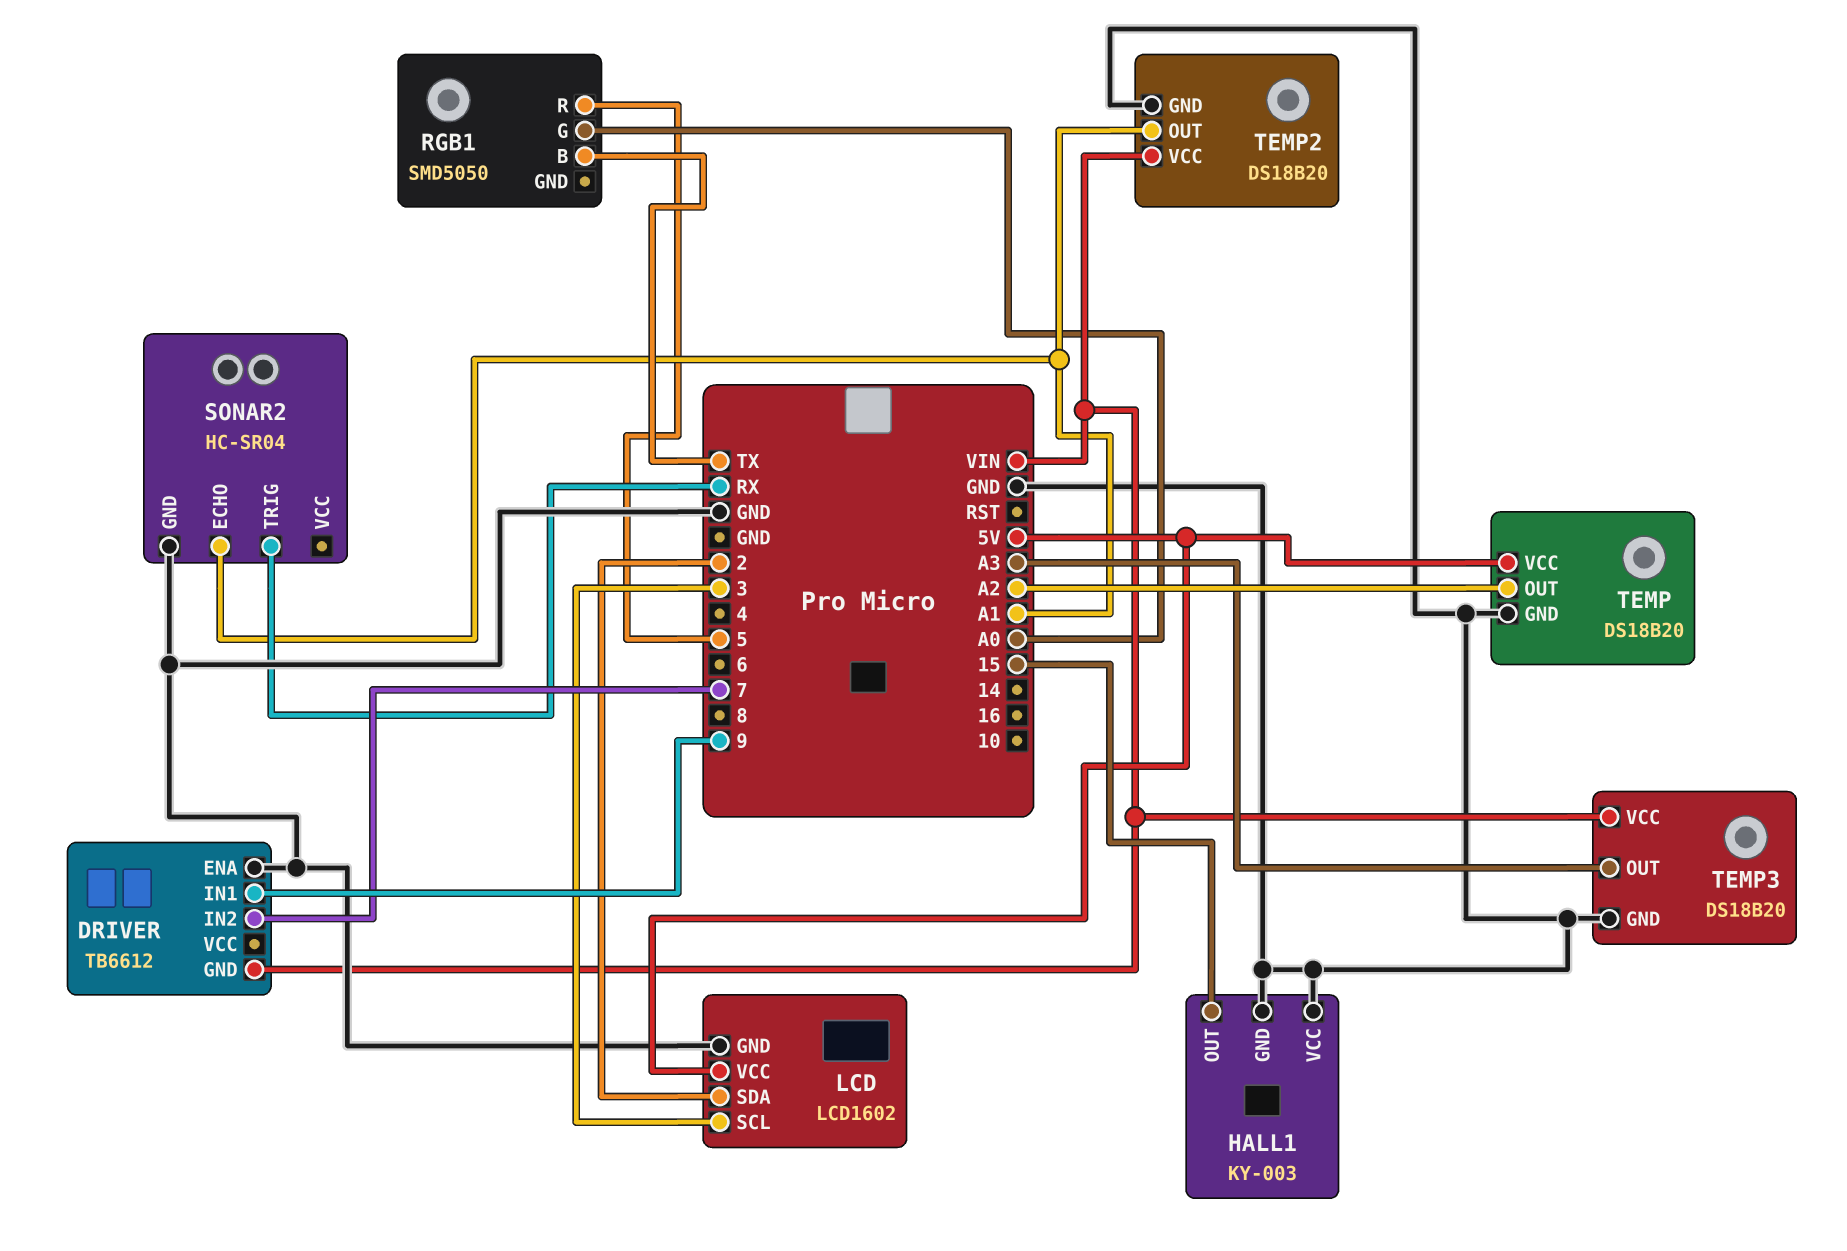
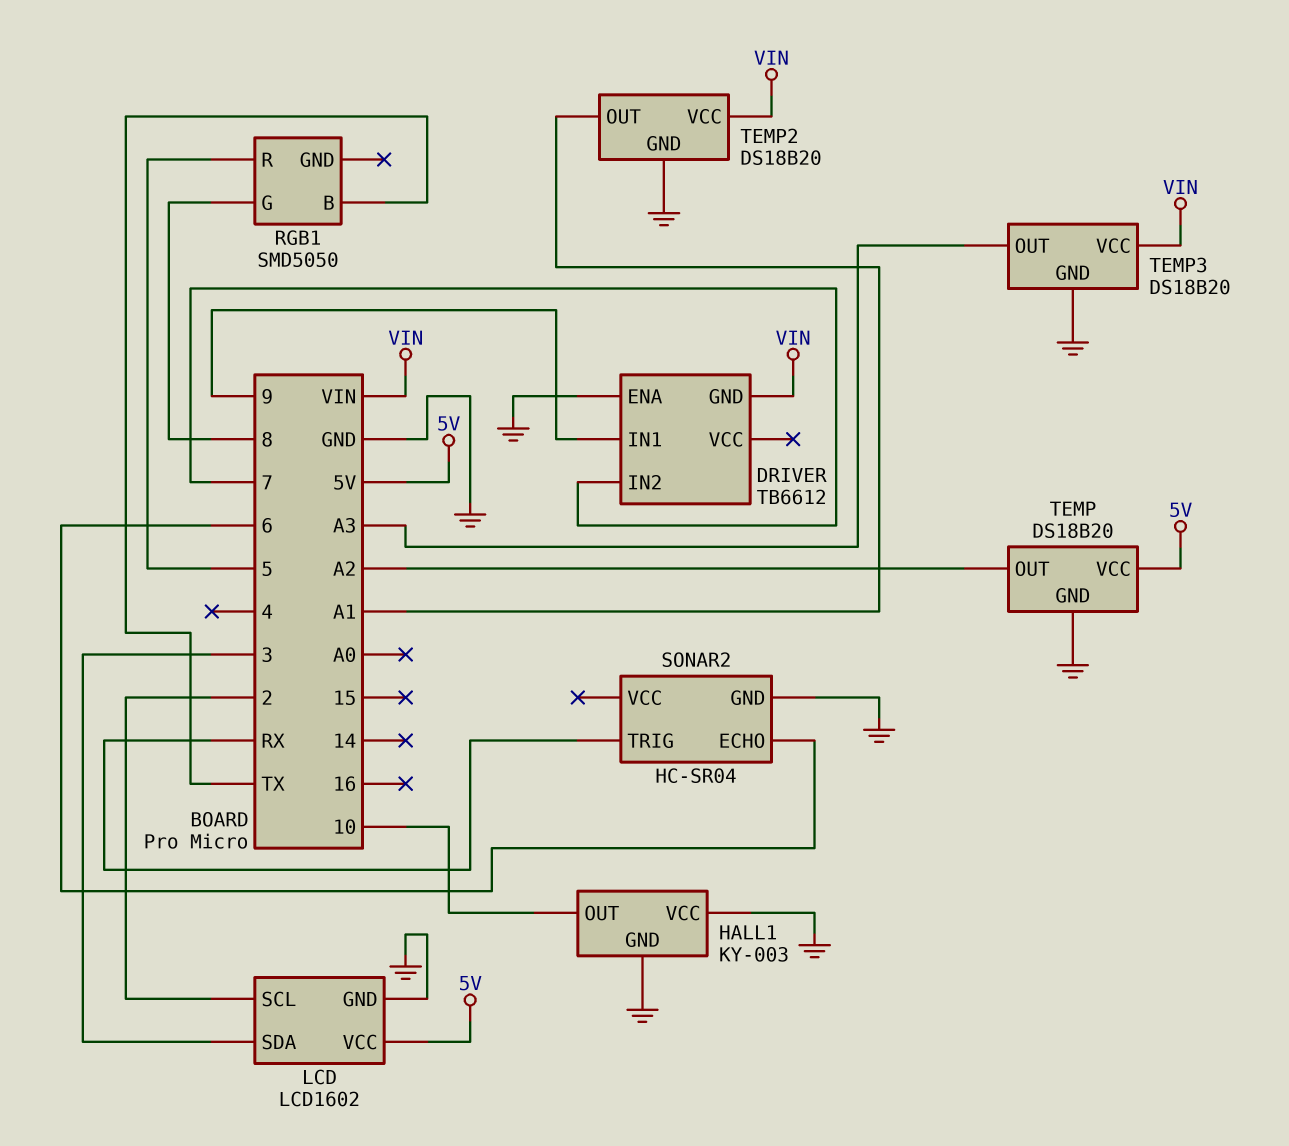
HALL1 pin OUT: 15 -> 10
LCD pin SCL: 3 -> 2
LCD pin SDA: 2 -> 3
RGB1 pin G: A0 -> 8
SONAR2 pin ECHO: A1 -> 6

